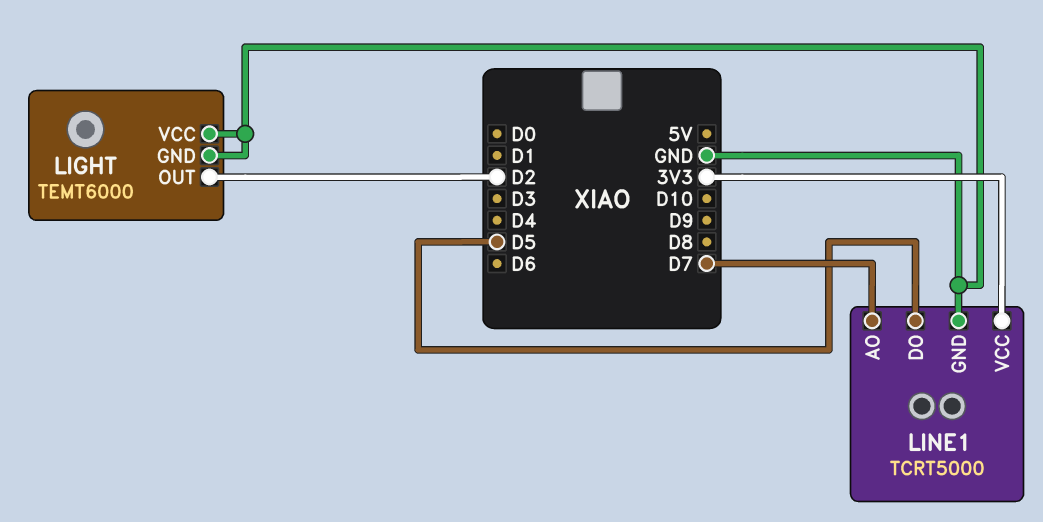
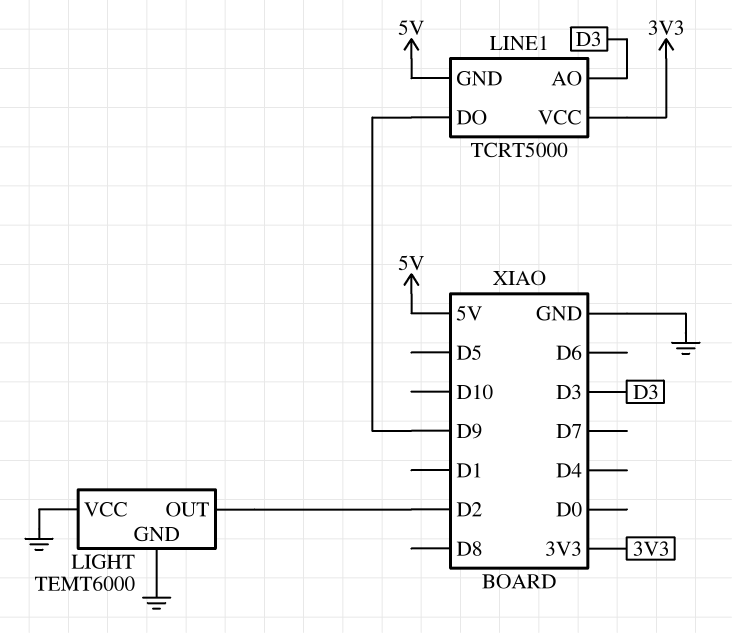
LINE1 pin AO: D7 -> D3
LINE1 pin DO: D5 -> D9
LINE1 pin GND: GND -> 5V

